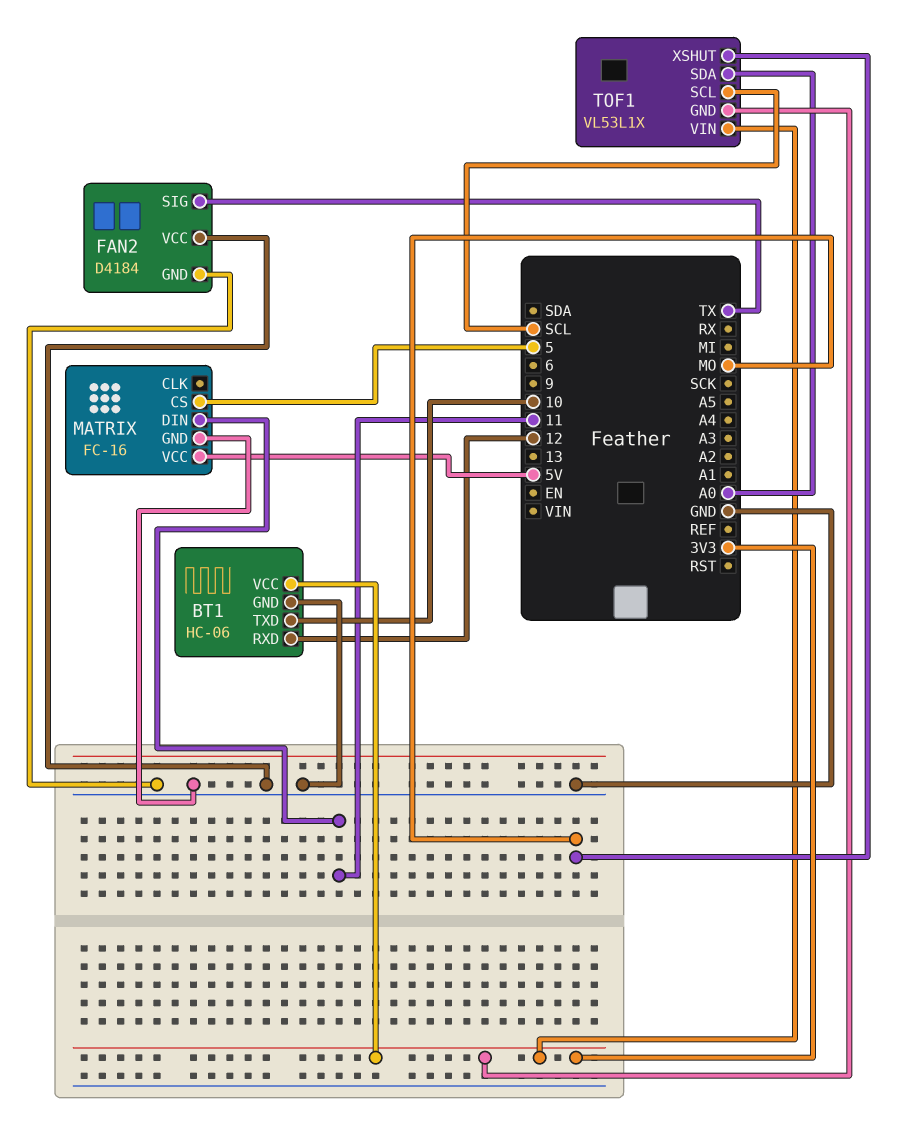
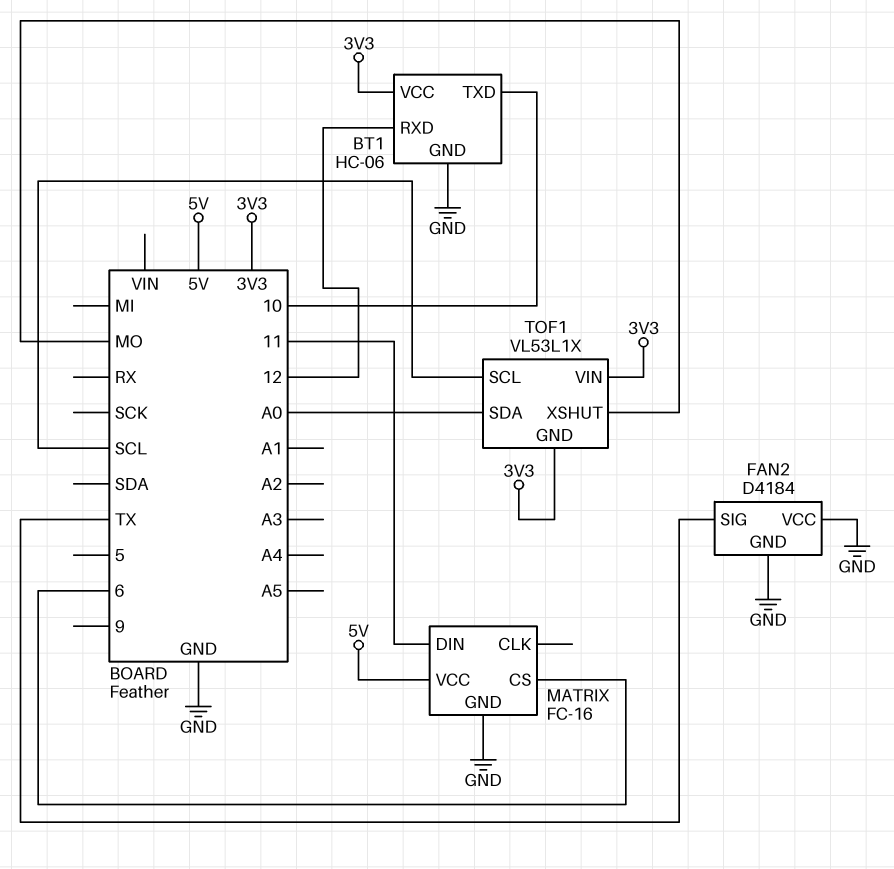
MATRIX pin CS: 5 -> 6

